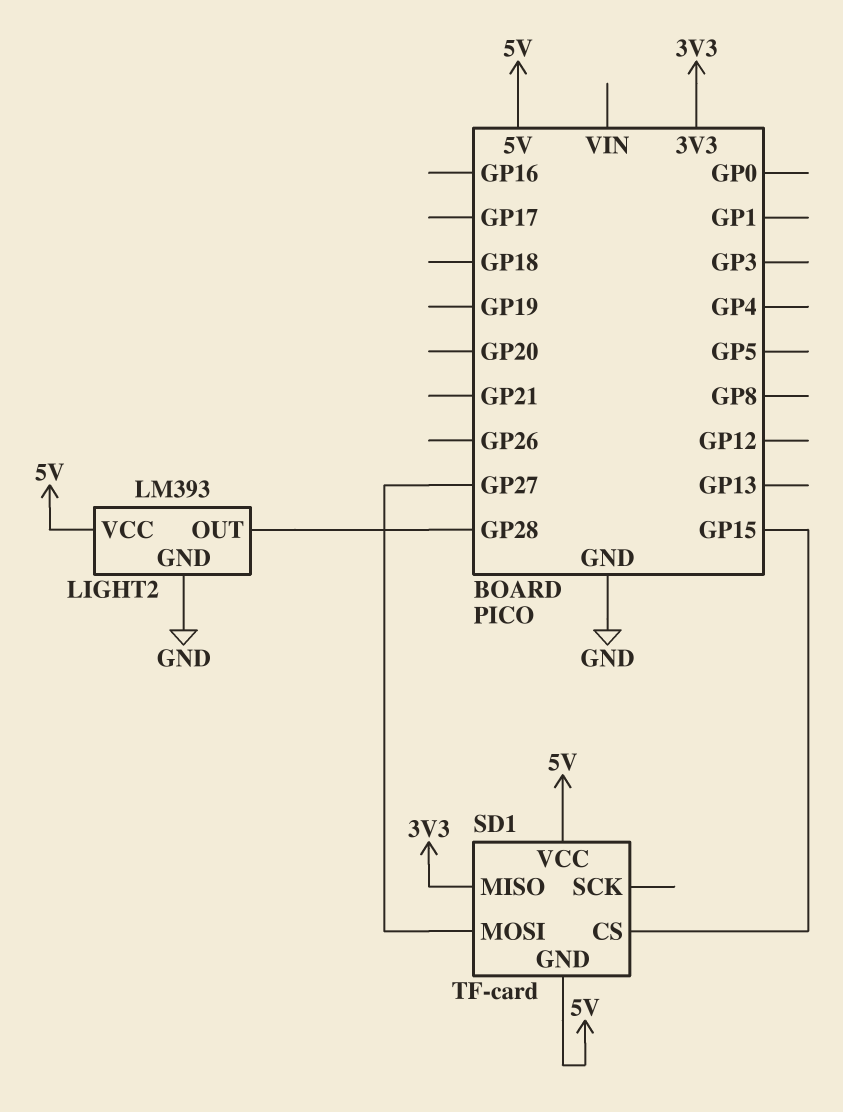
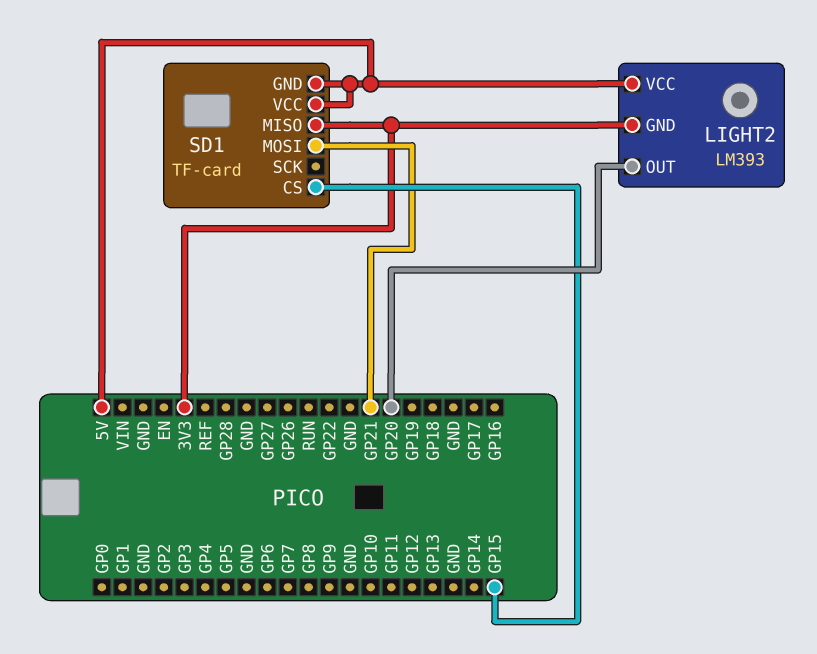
LIGHT2 pin GND: GND -> 3V3
LIGHT2 pin OUT: GP28 -> GP20
SD1 pin MOSI: GP27 -> GP21

